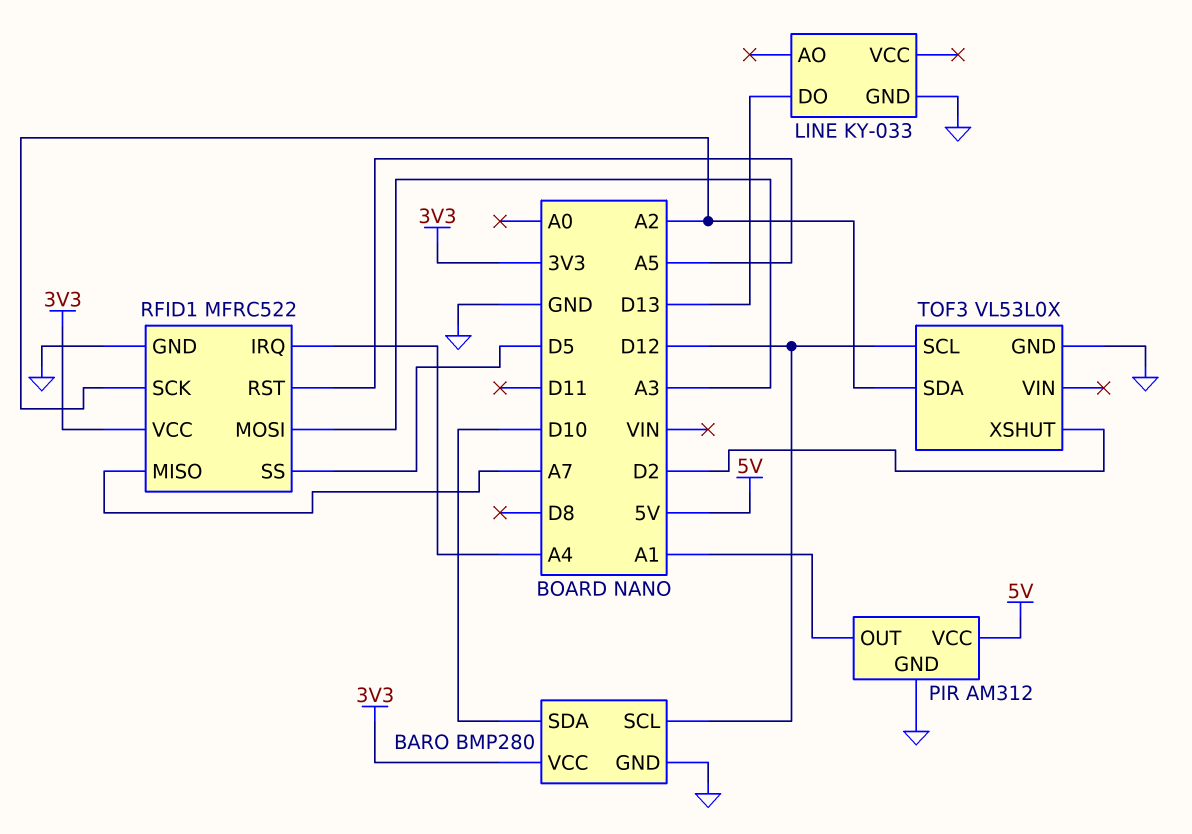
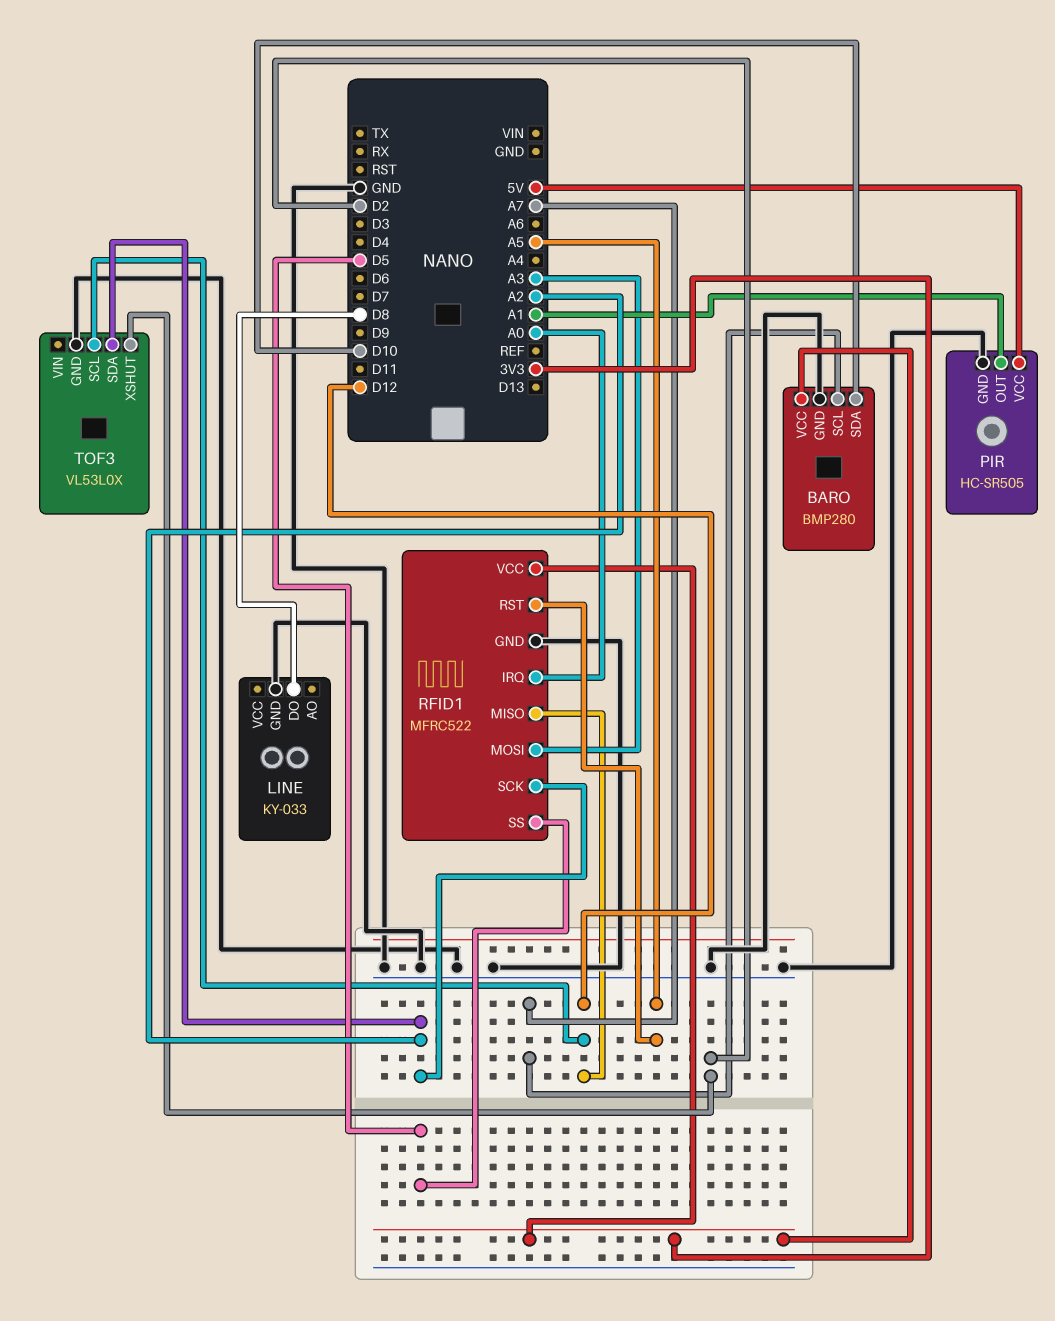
BARO pin SCL: D12 -> A7
LINE pin DO: D13 -> D8
PIR: AM312 -> HC-SR505
RFID1 pin IRQ: A4 -> A0
RFID1 pin MISO: A7 -> D12

